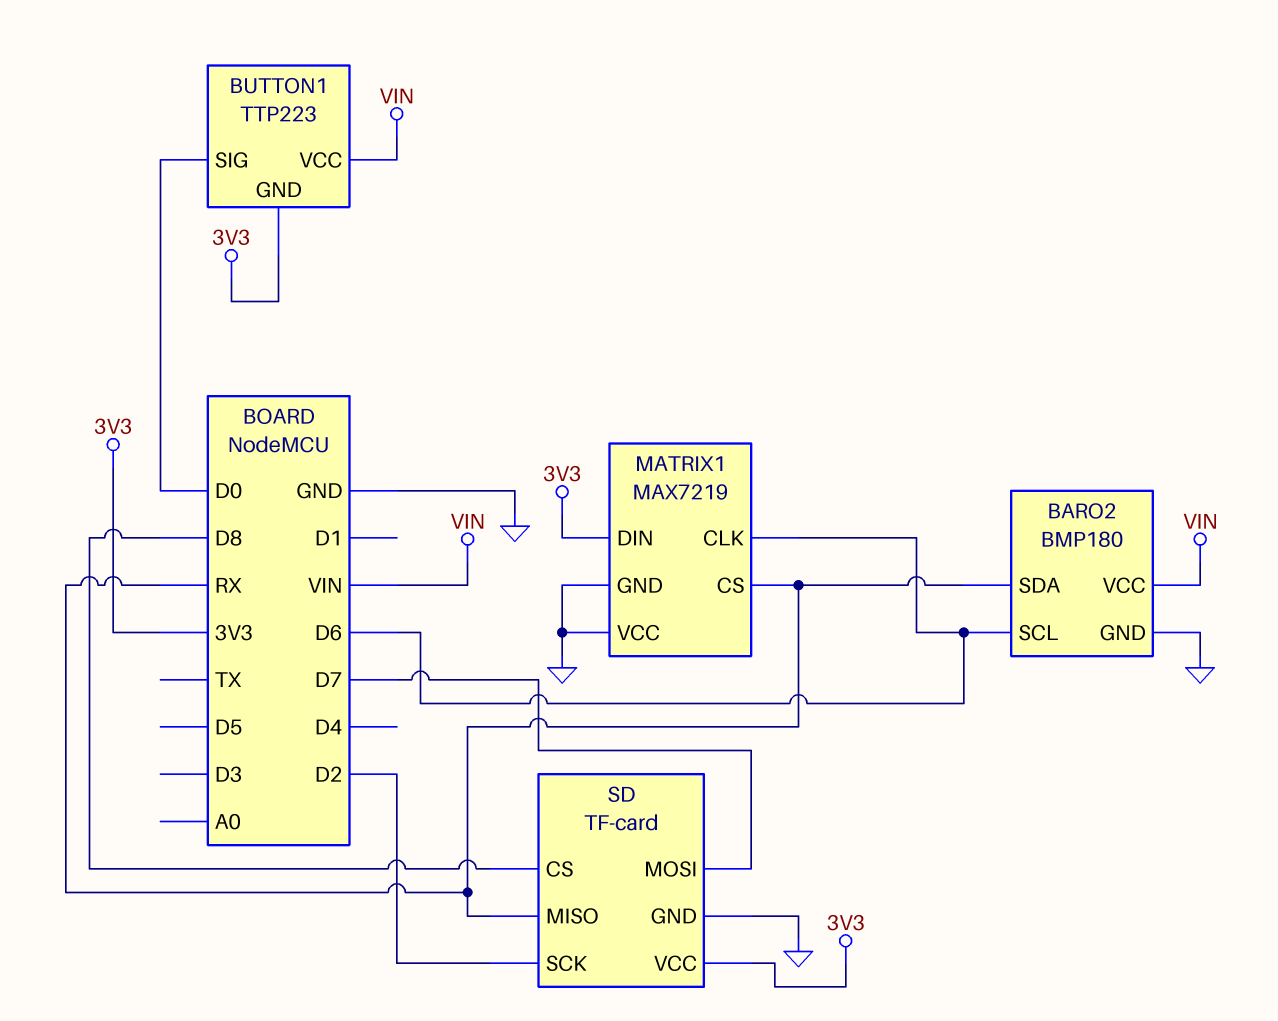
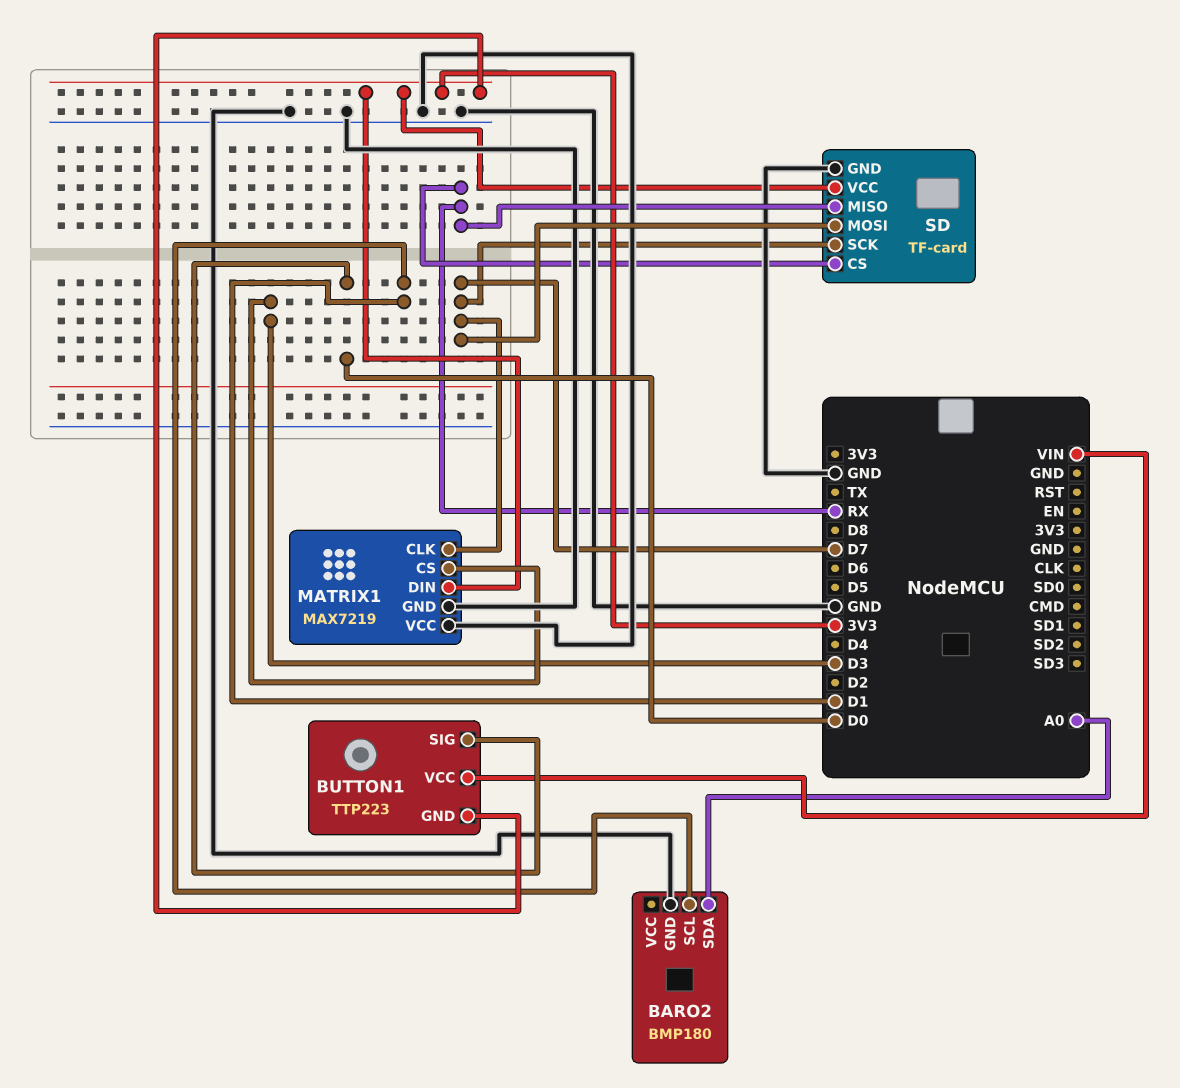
BARO2 pin SCL: D6 -> D1
BARO2 pin SDA: RX -> A0
BARO2 pin VCC: VIN -> none
MATRIX1 pin CLK: D6 -> D7
MATRIX1 pin CS: RX -> D3
SD pin CS: D8 -> RX
SD pin SCK: D2 -> D7

